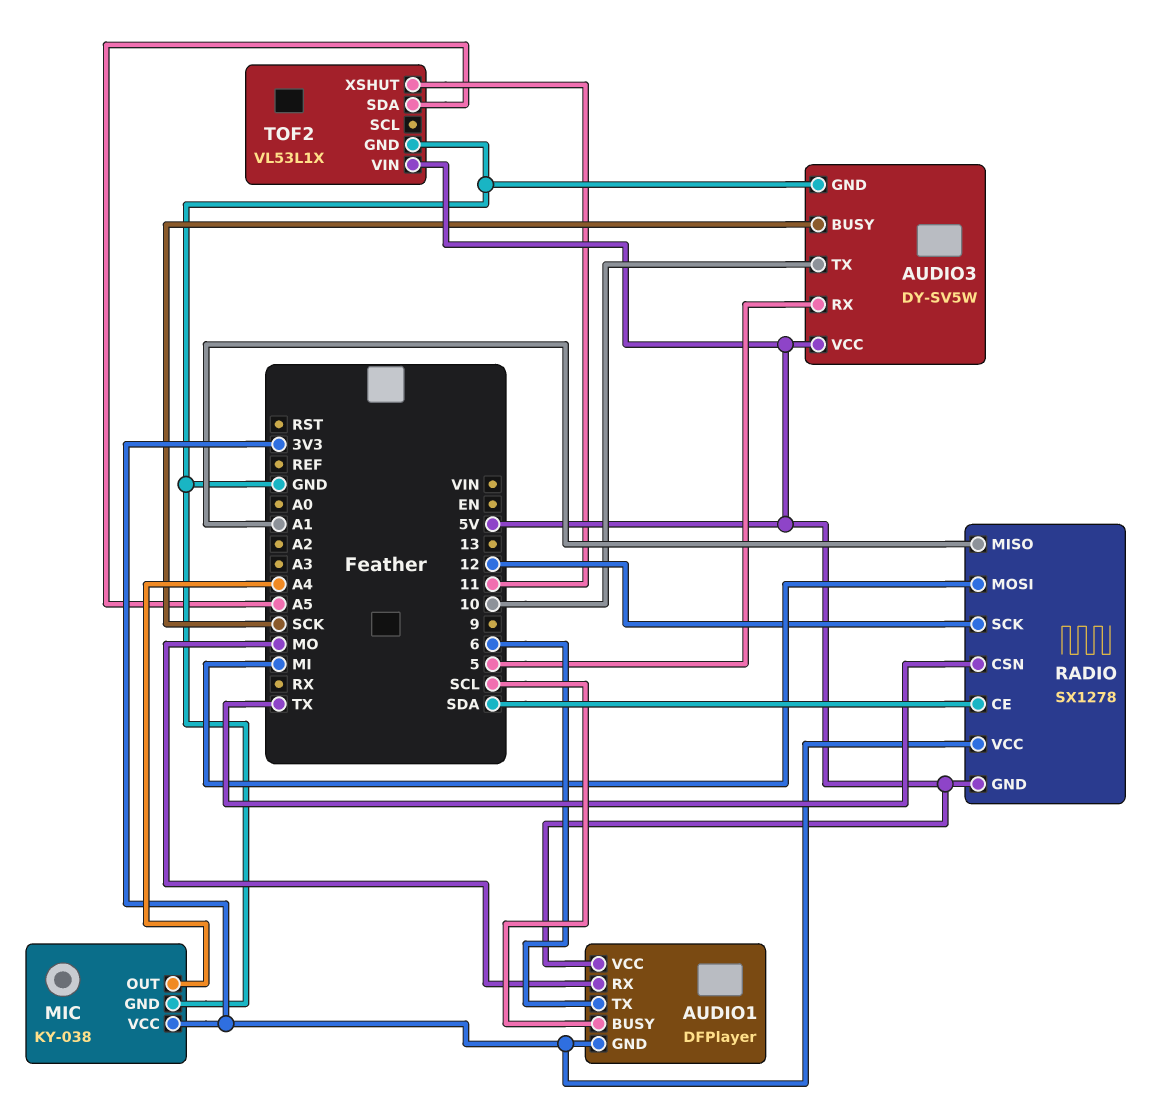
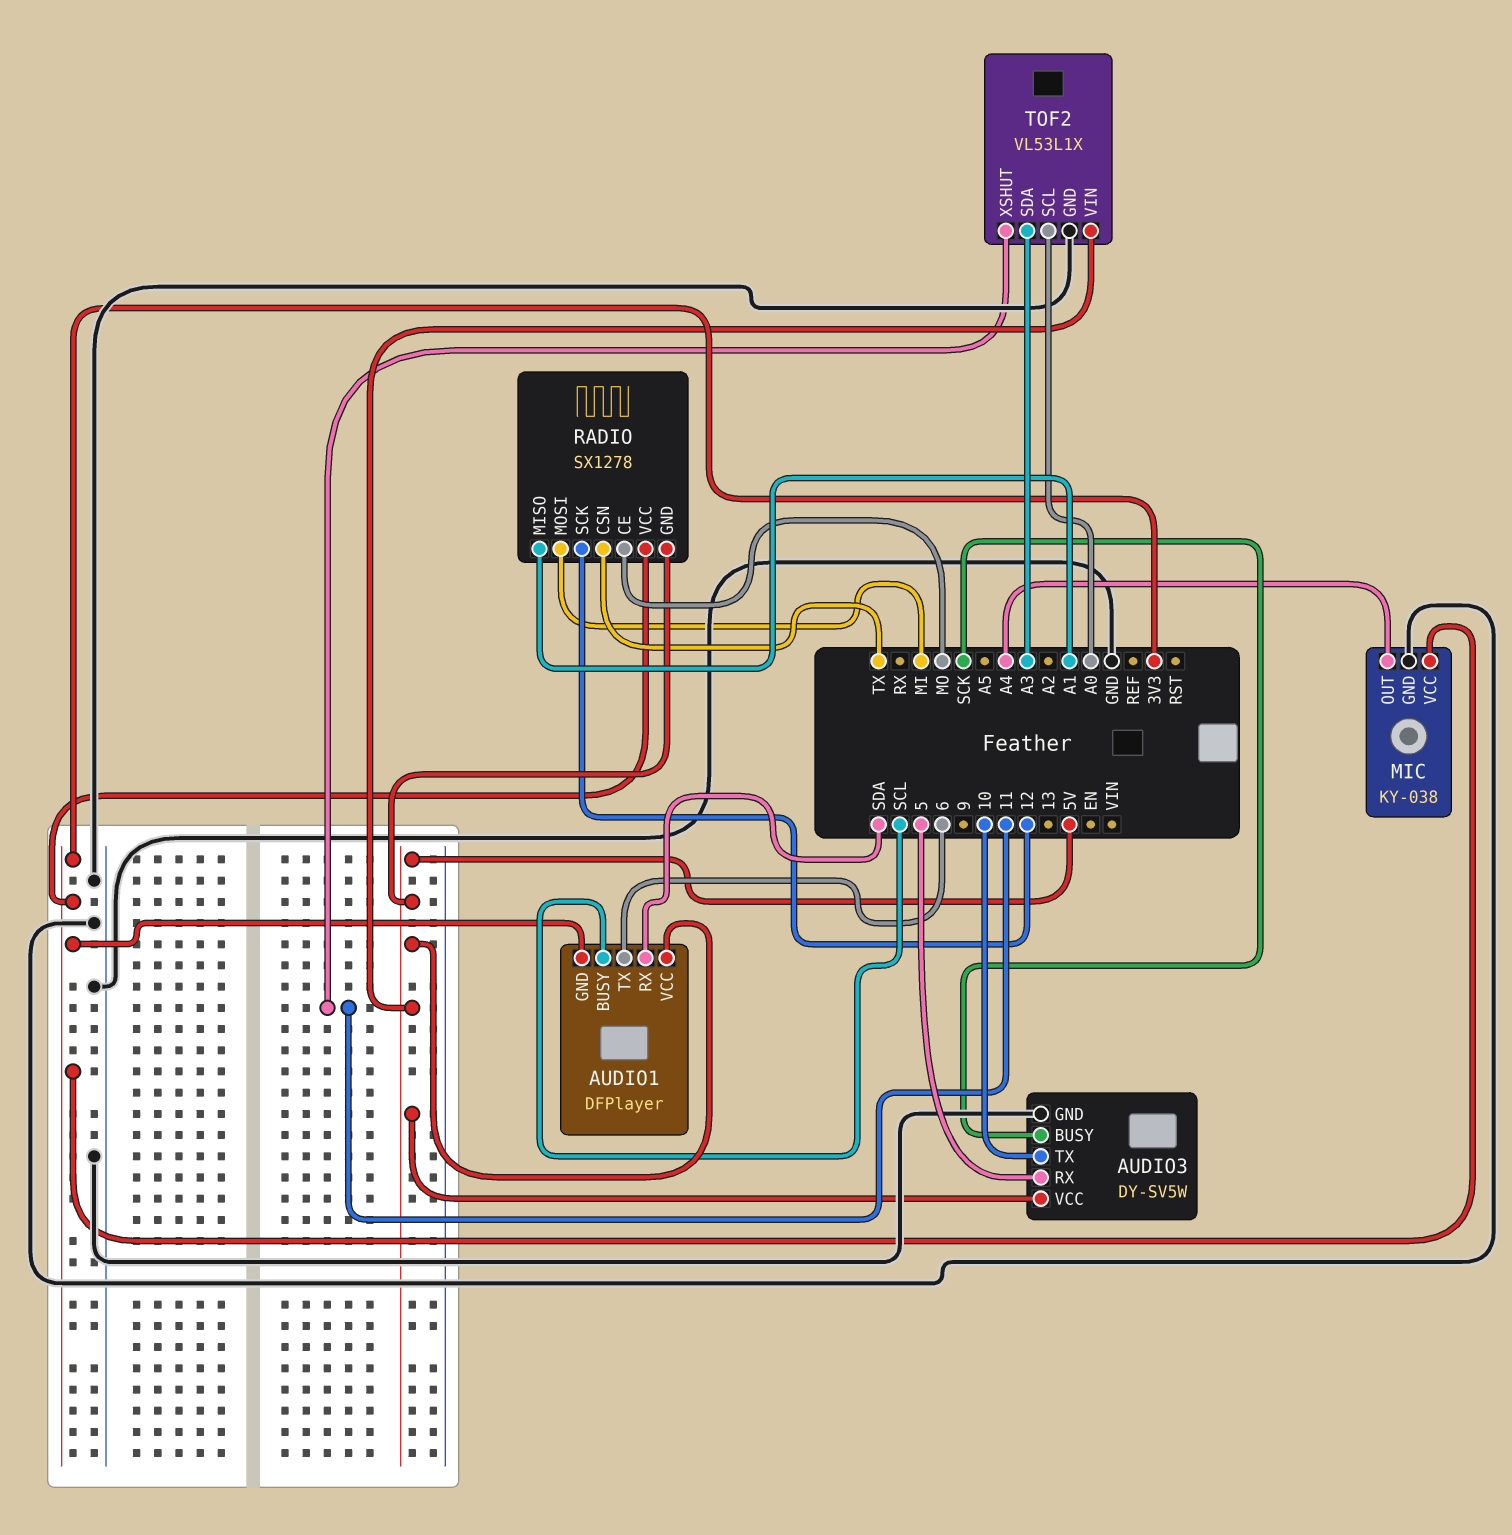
AUDIO1 pin RX: MO -> SDA
RADIO pin CE: SDA -> MO
TOF2 pin SCL: none -> A0
TOF2 pin SDA: A5 -> A3

